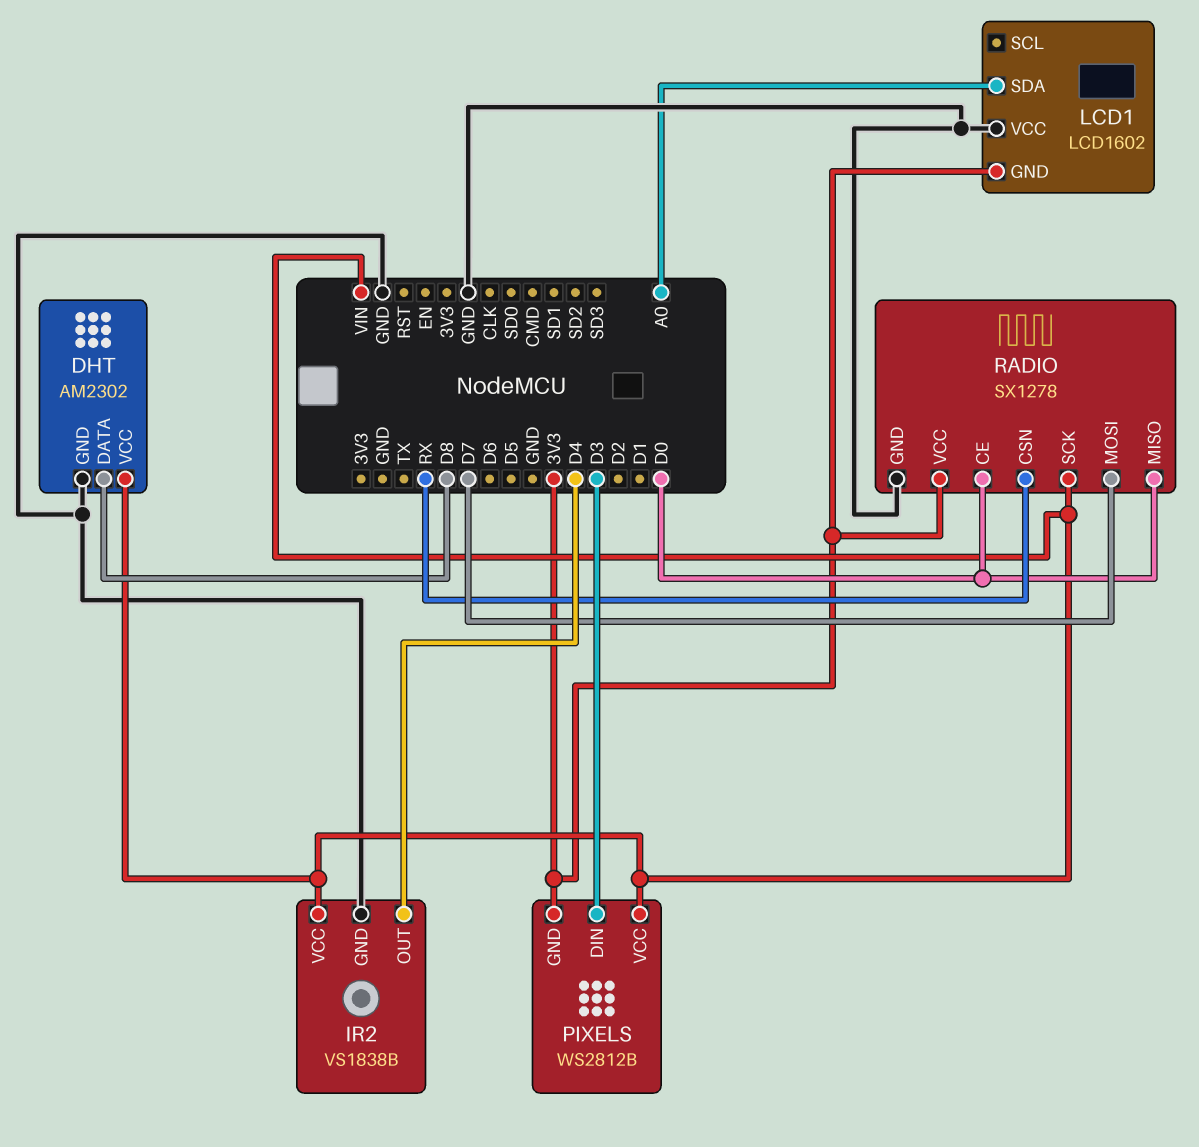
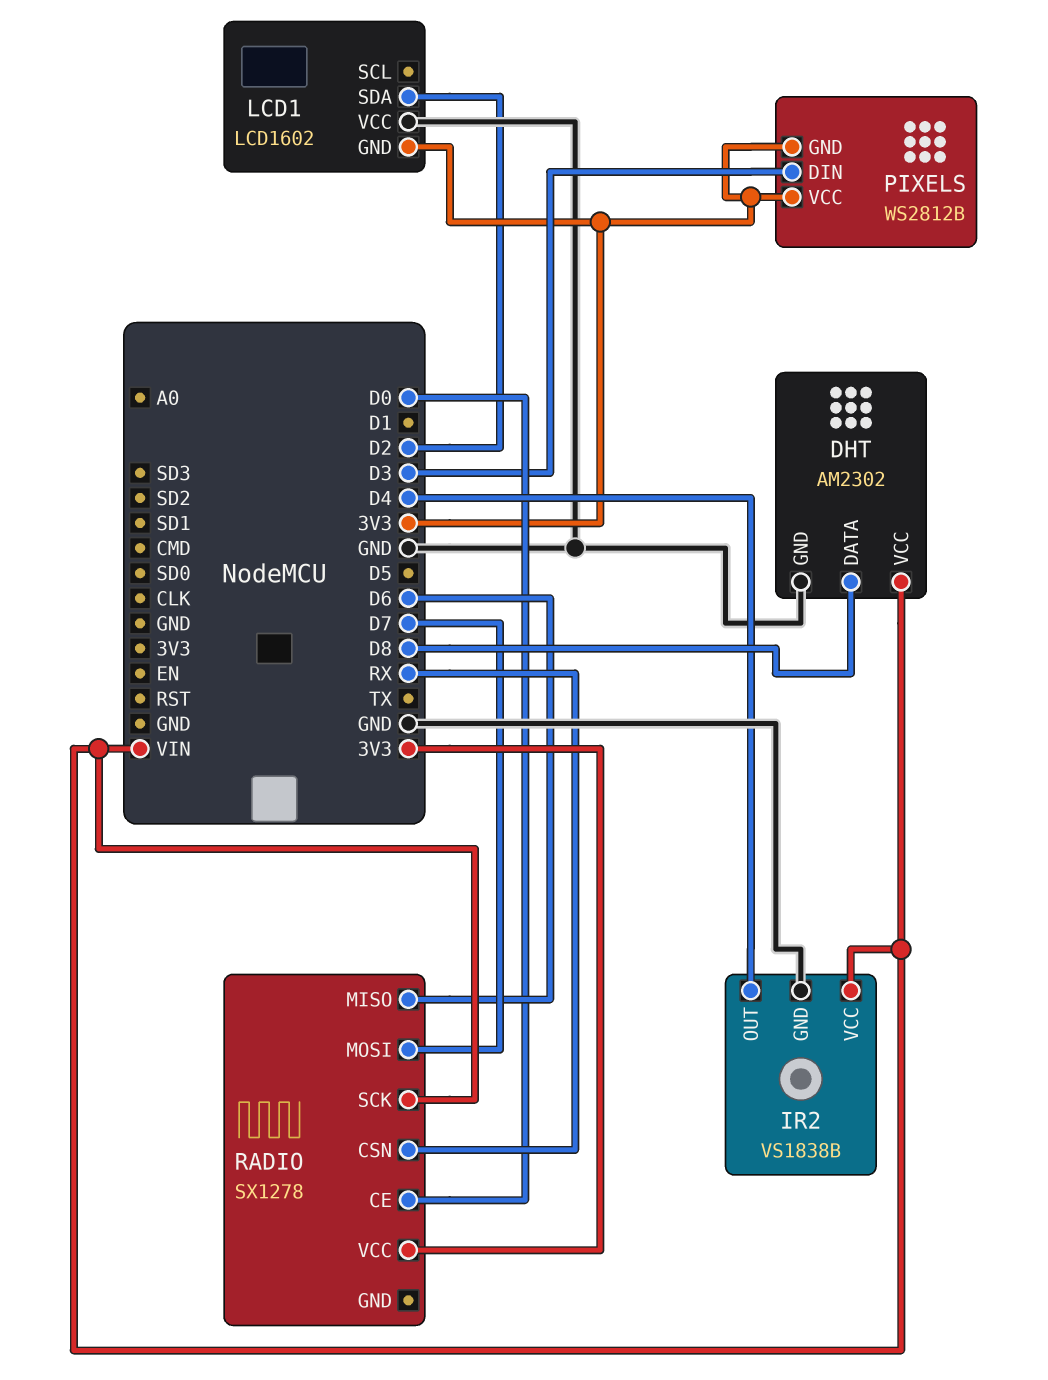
LCD1 pin SDA: A0 -> D2
PIXELS pin VCC: VIN -> 3V3
RADIO pin GND: GND -> none
RADIO pin MISO: D0 -> D6

